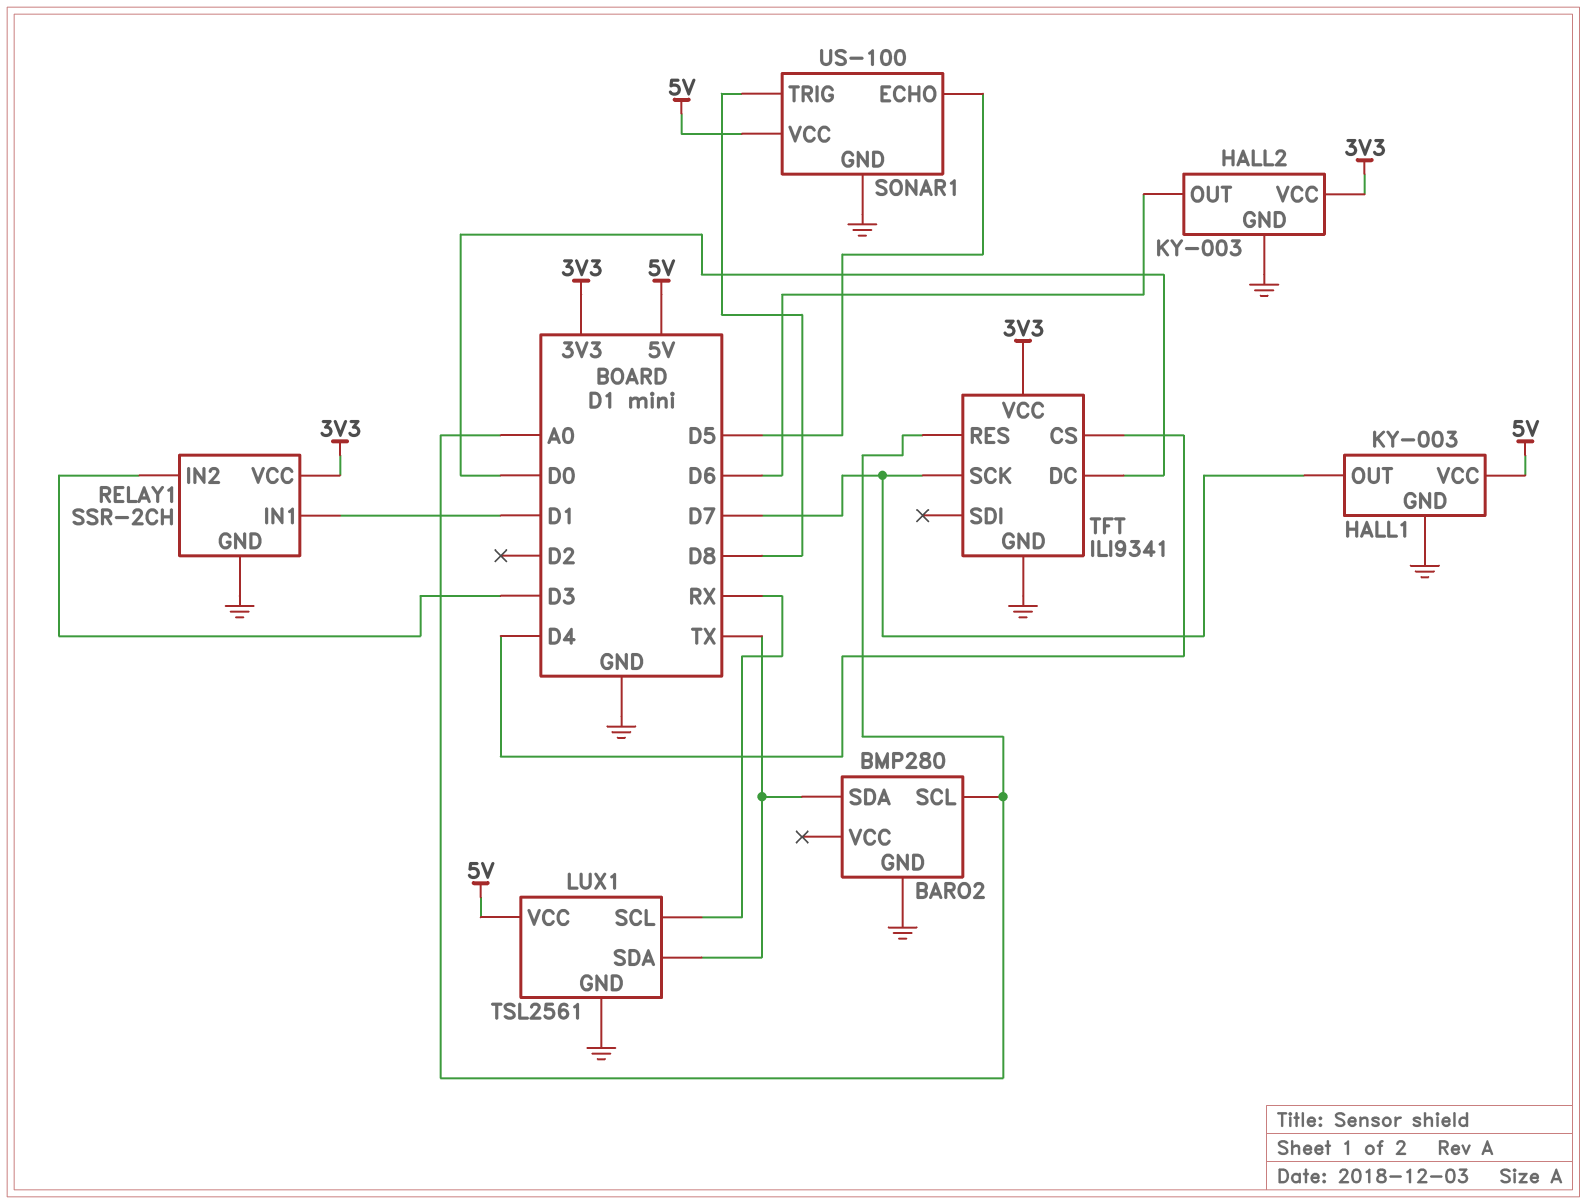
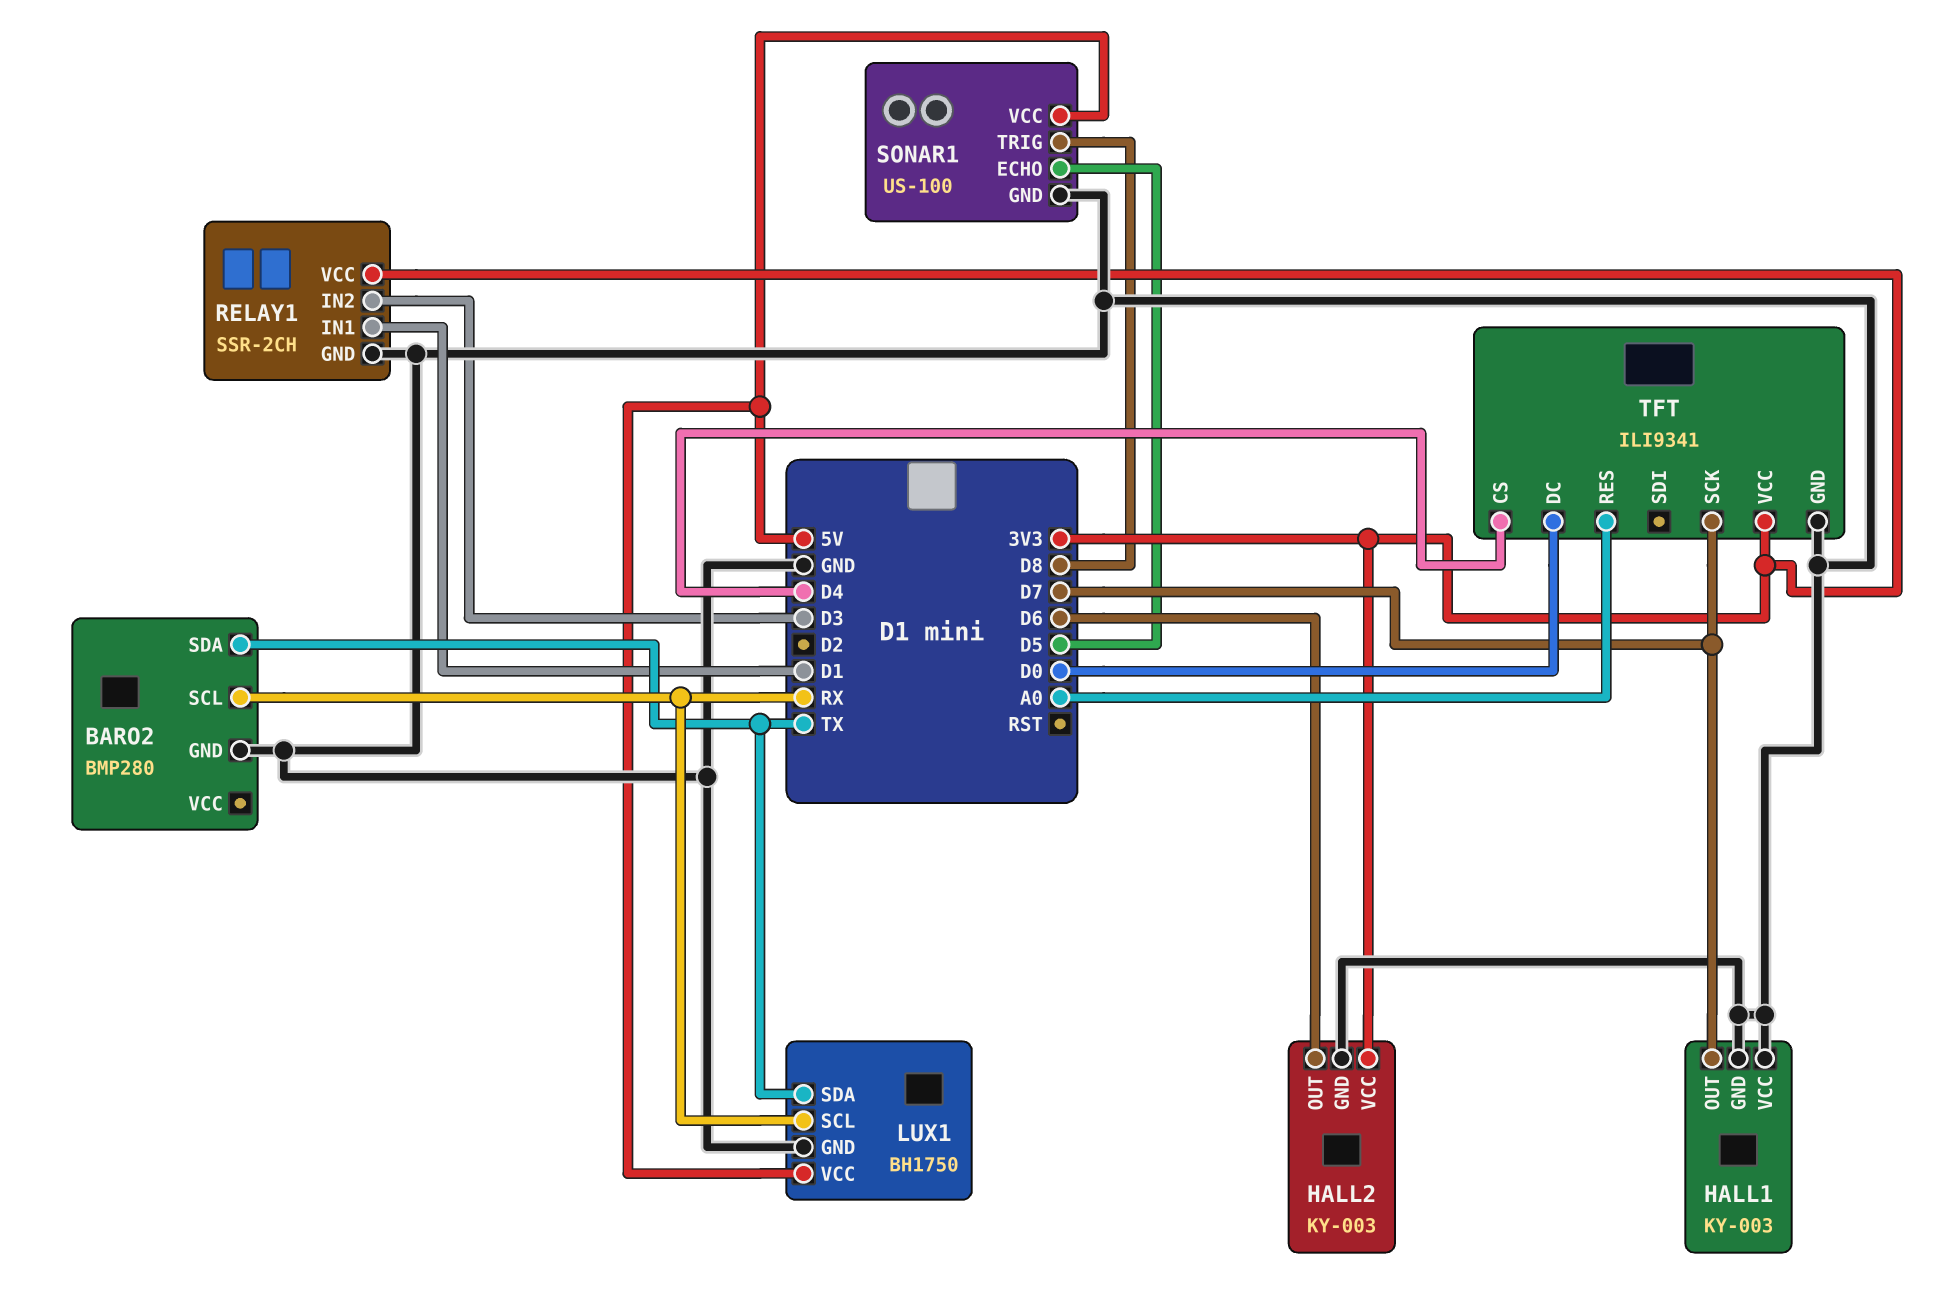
BARO2 pin SCL: A0 -> RX
HALL1 pin VCC: 5V -> GND
LUX1: TSL2561 -> BH1750

